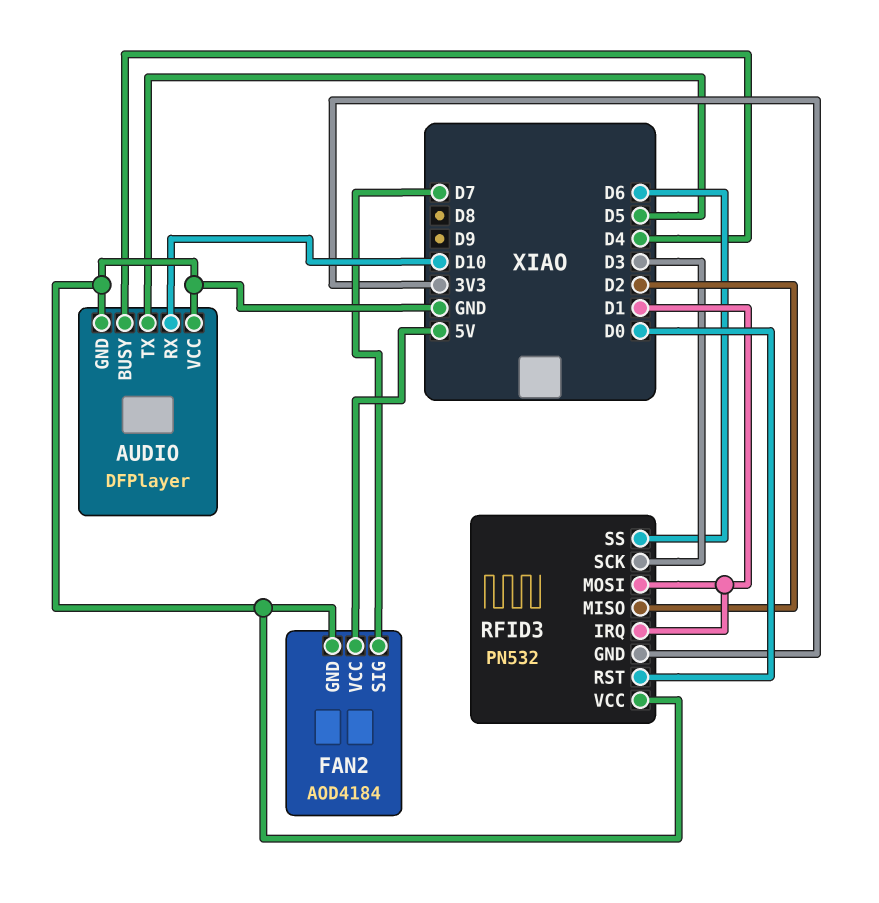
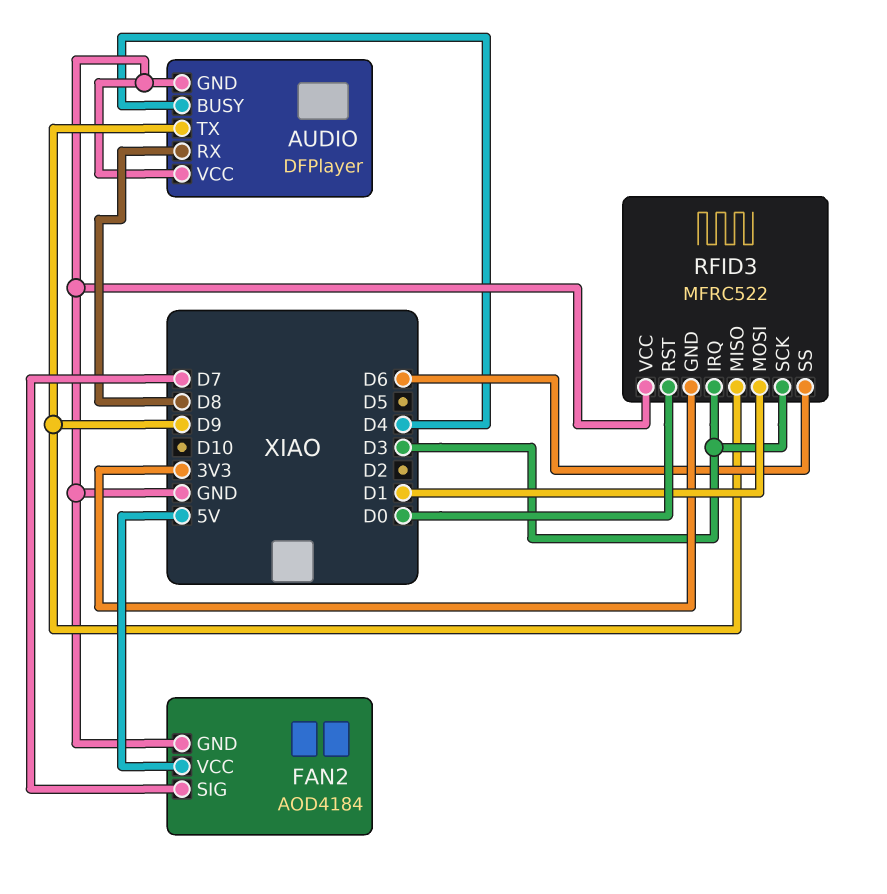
AUDIO pin RX: D10 -> D8
AUDIO pin TX: D5 -> D9
RFID3: PN532 -> MFRC522
RFID3 pin IRQ: D1 -> D3
RFID3 pin MISO: D2 -> D9

